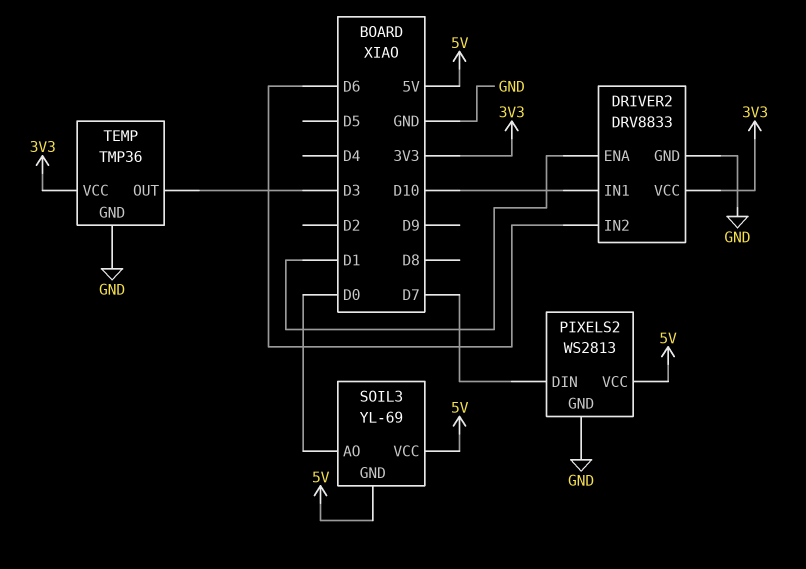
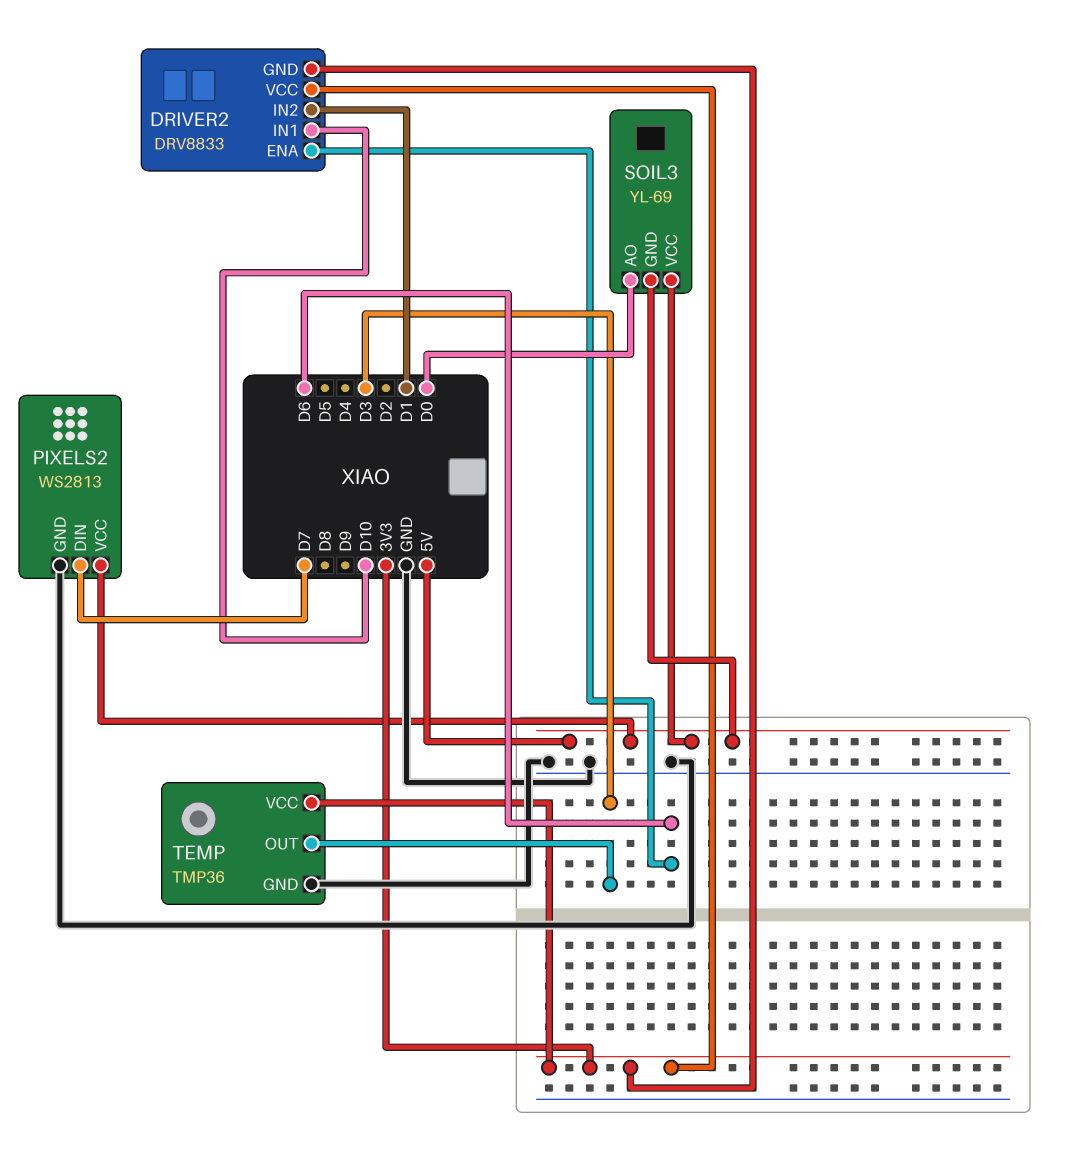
DRIVER2 pin ENA: D1 -> D6
DRIVER2 pin GND: GND -> 3V3
DRIVER2 pin IN2: D6 -> D1

